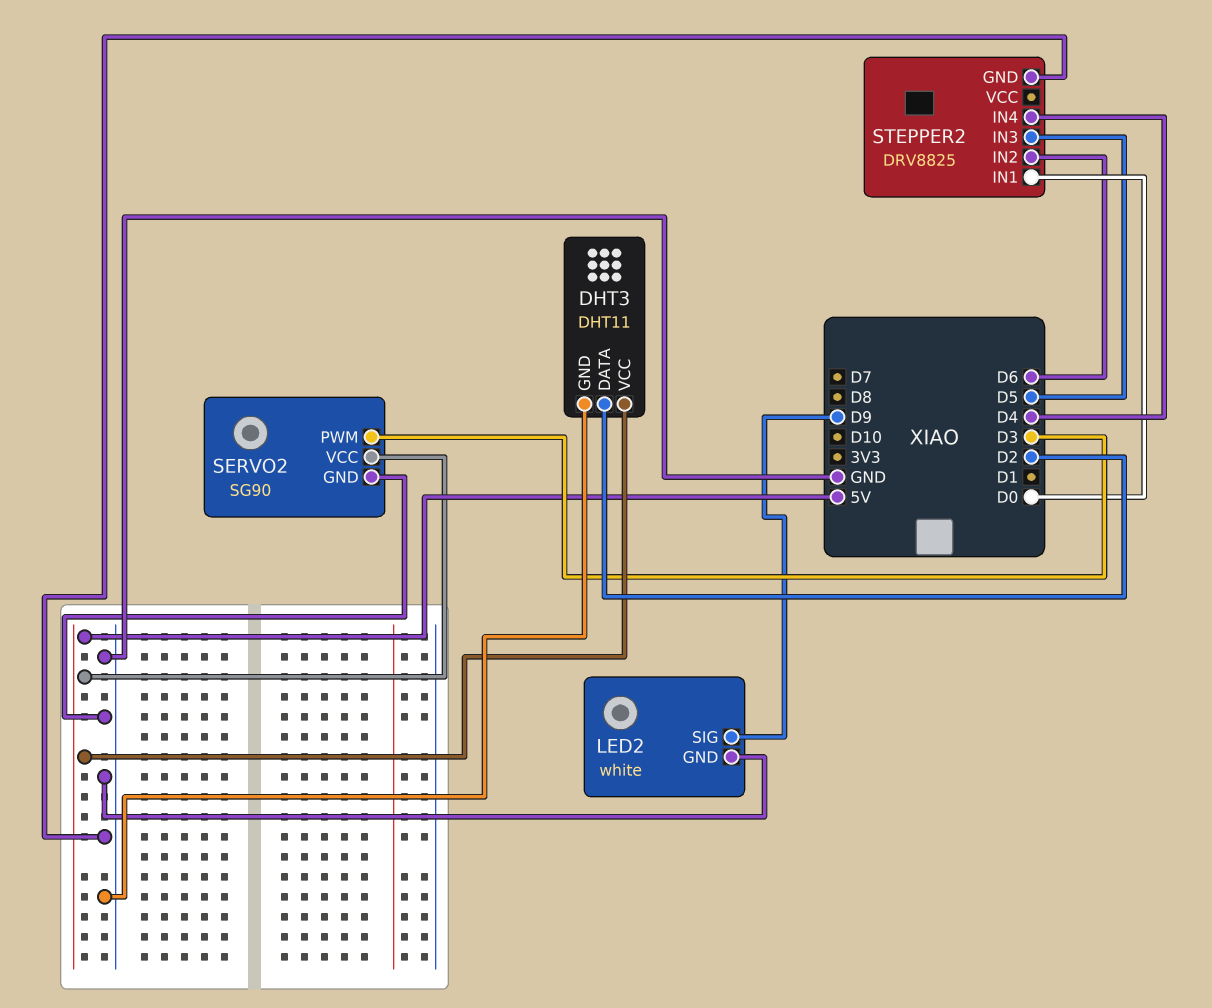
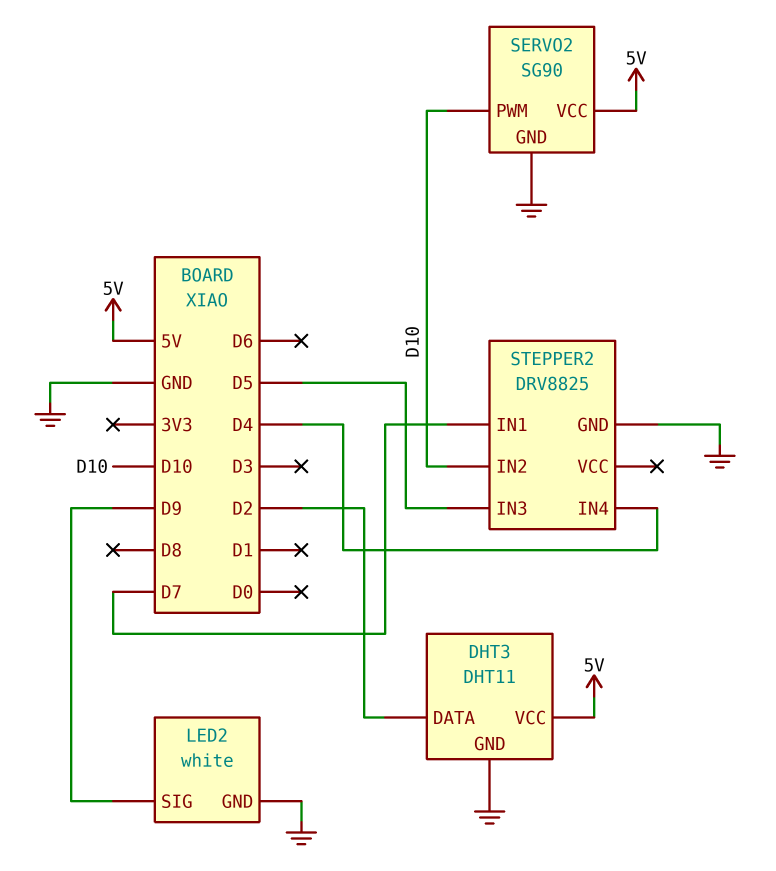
SERVO2 pin PWM: D3 -> D10
STEPPER2 pin IN1: D0 -> D7
STEPPER2 pin IN2: D6 -> D10

